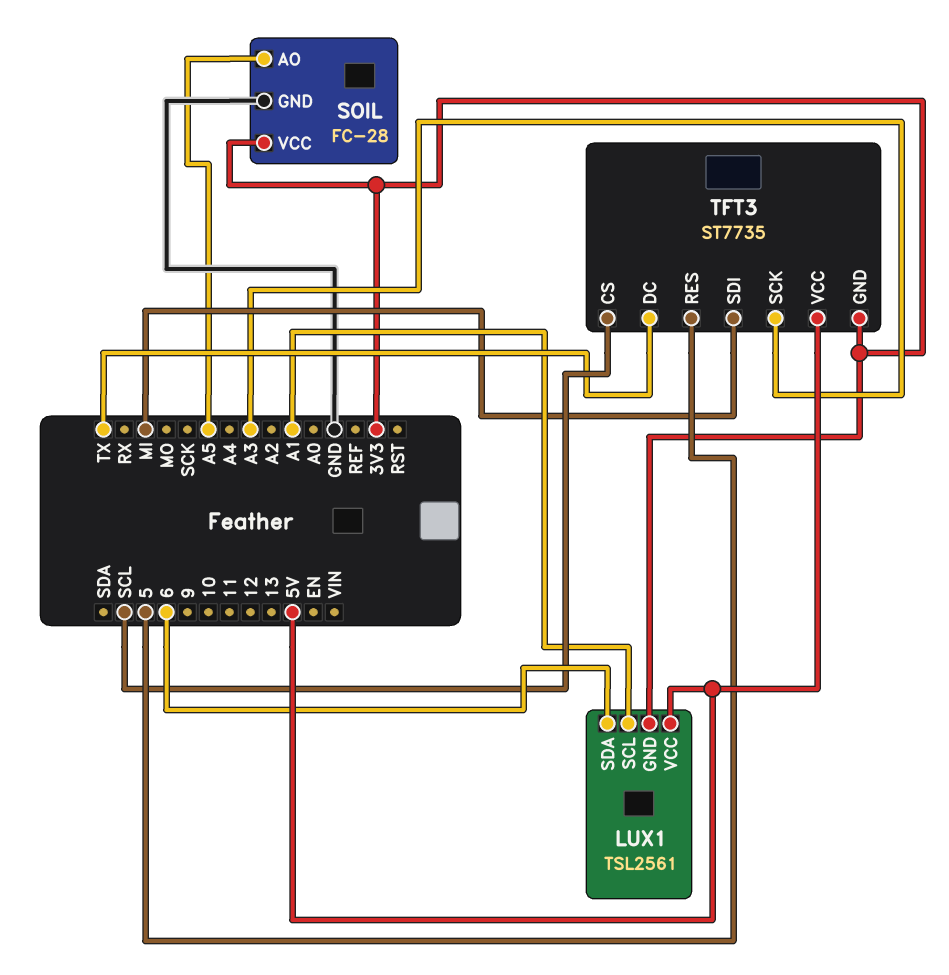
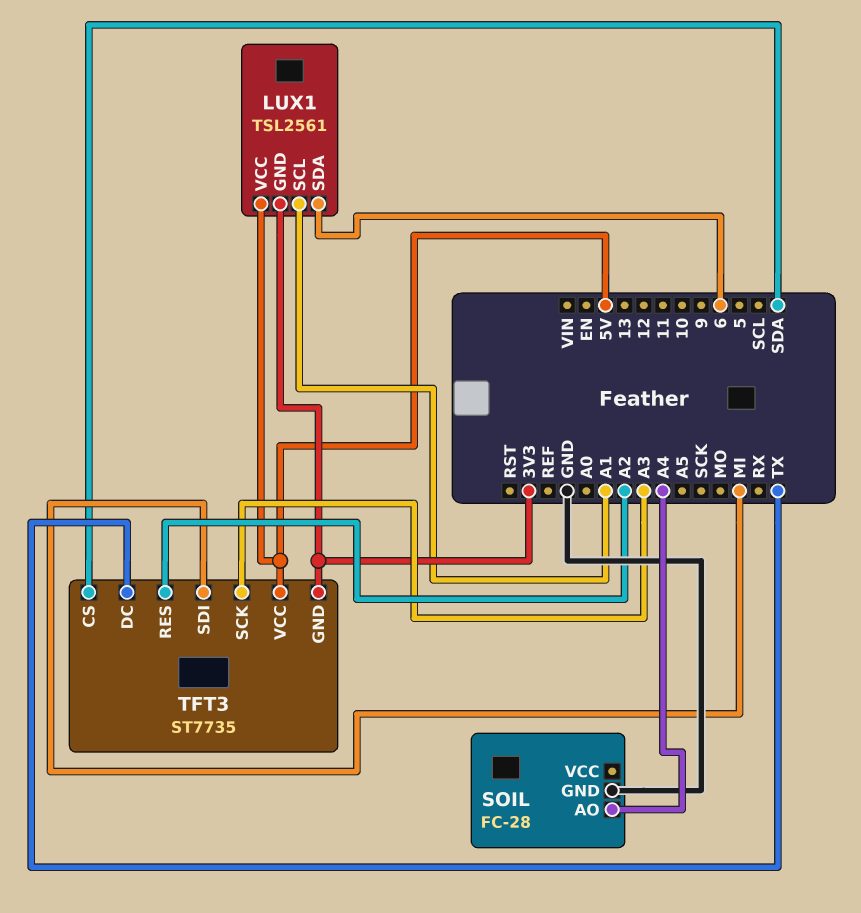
SOIL pin AO: A5 -> A4
SOIL pin VCC: 3V3 -> none
TFT3 pin CS: SCL -> SDA
TFT3 pin RES: 5 -> A2

